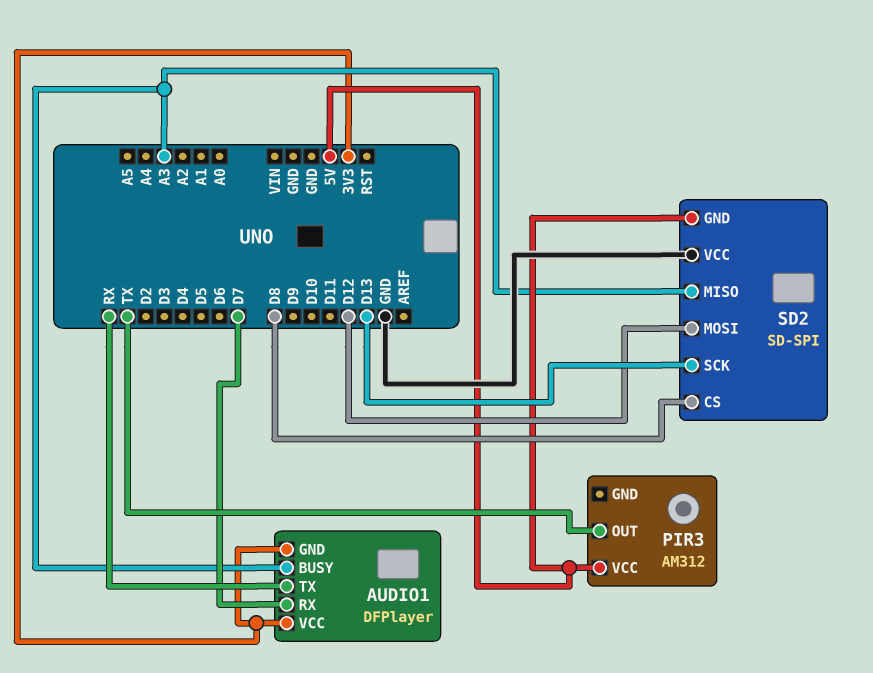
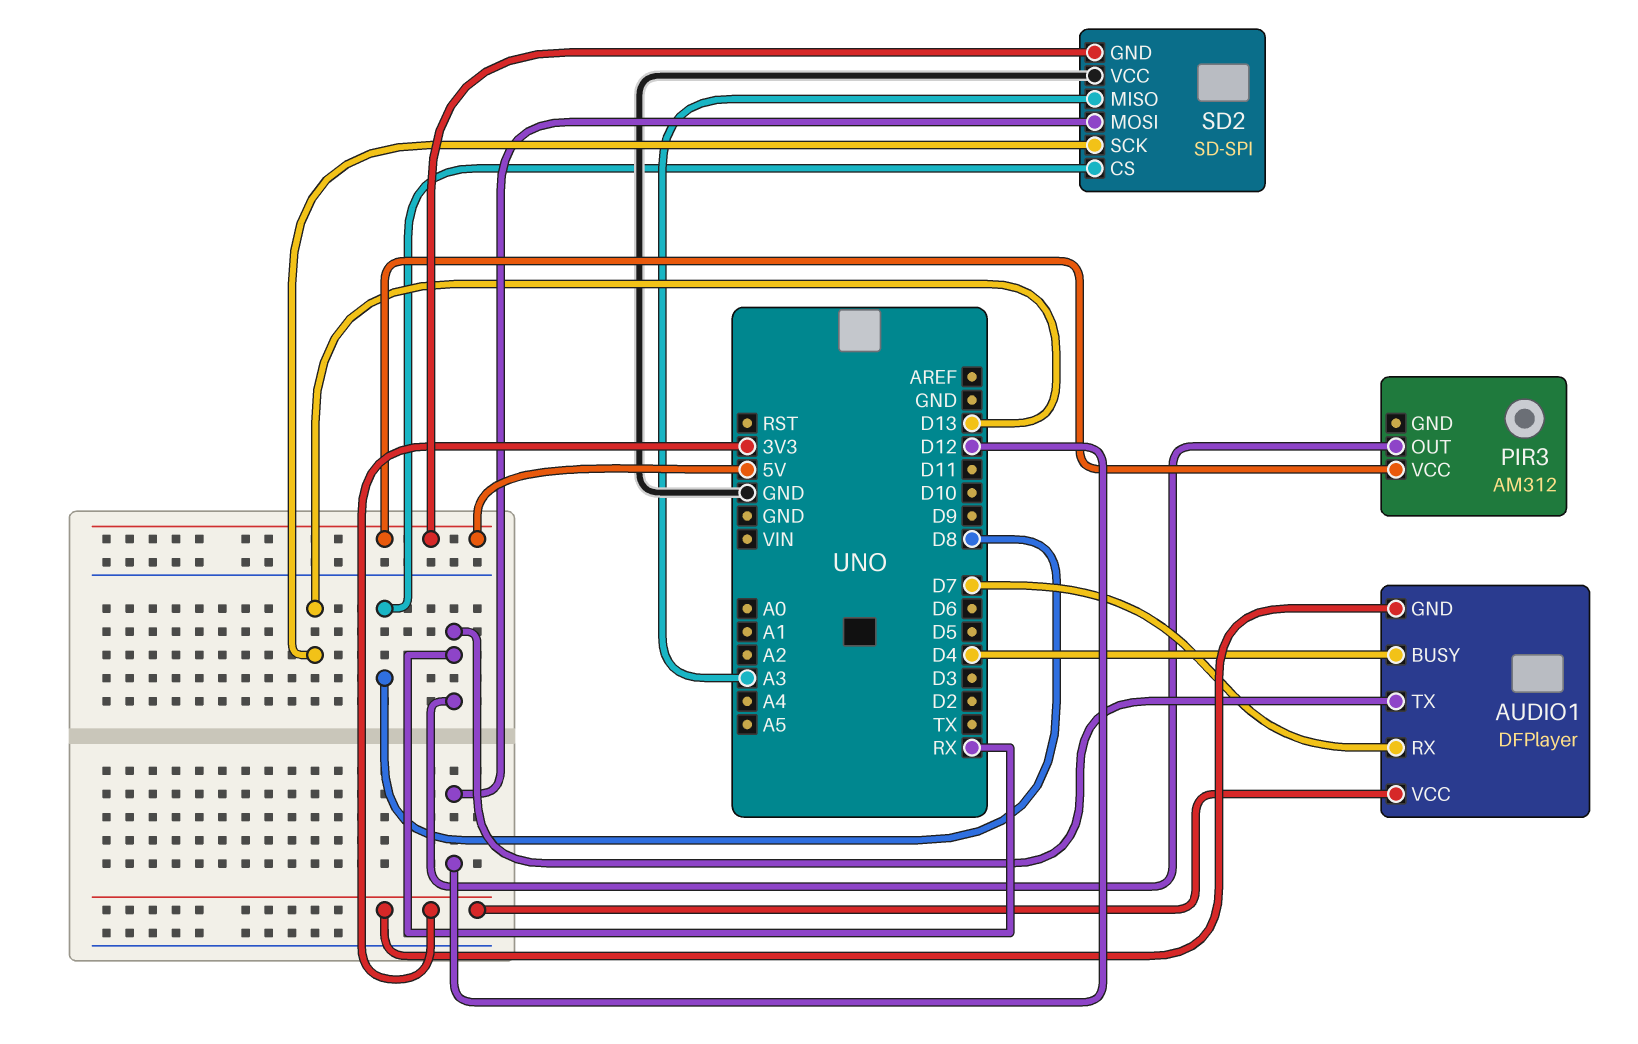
AUDIO1 pin BUSY: A3 -> D4
PIR3 pin OUT: TX -> RX

